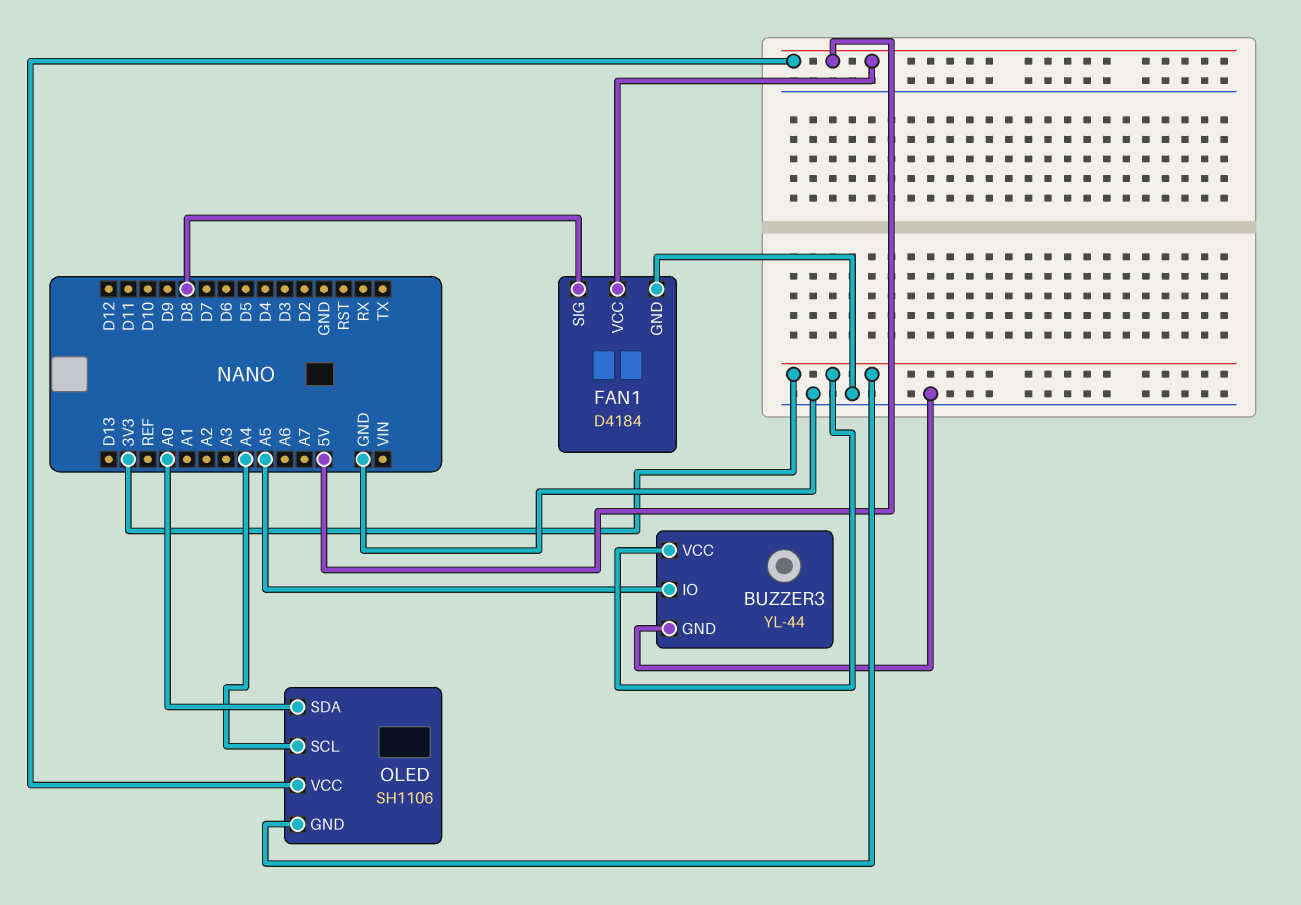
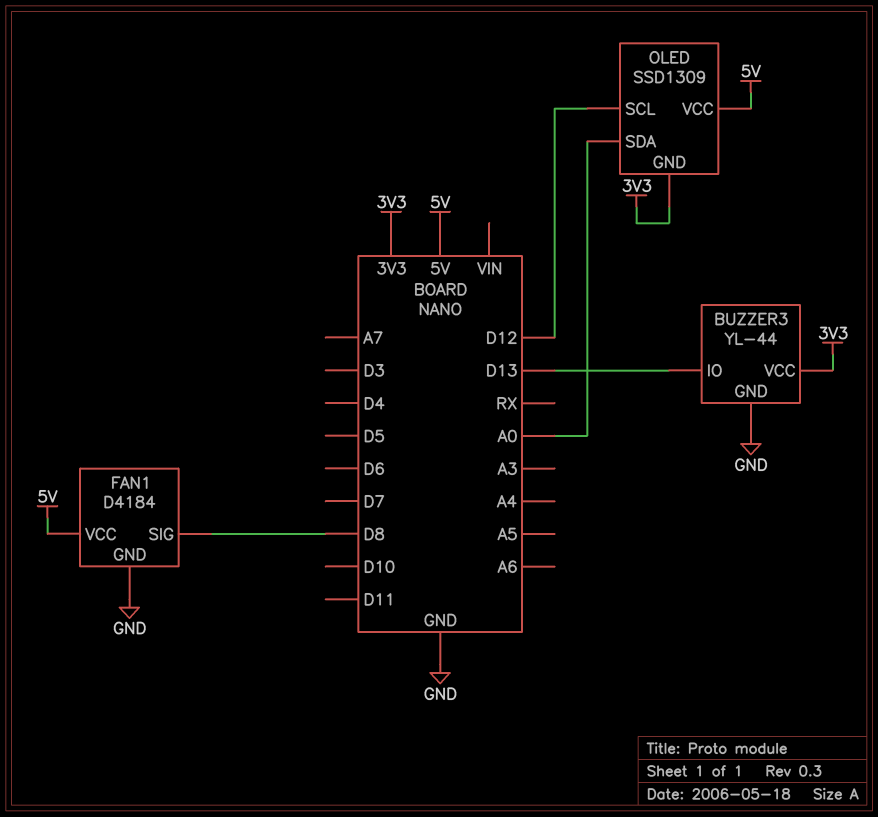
BUZZER3 pin IO: A5 -> D13
OLED: SH1106 -> SSD1309
OLED pin SCL: A4 -> D12

